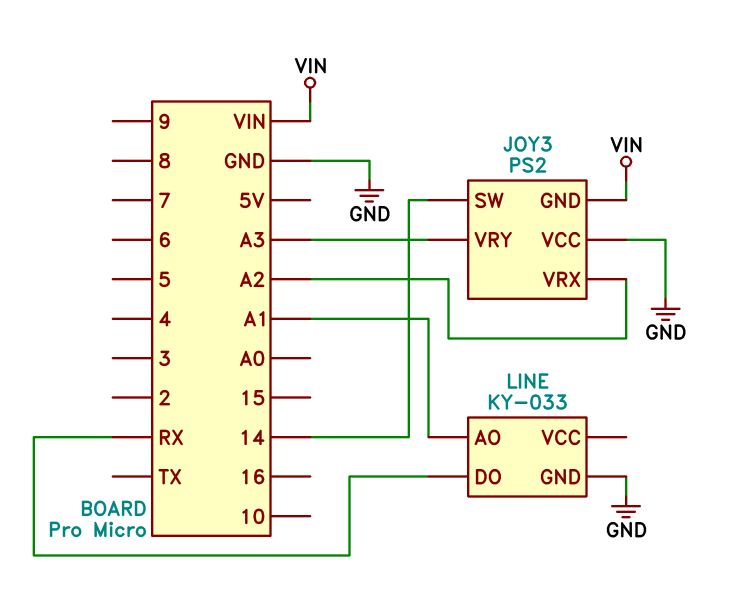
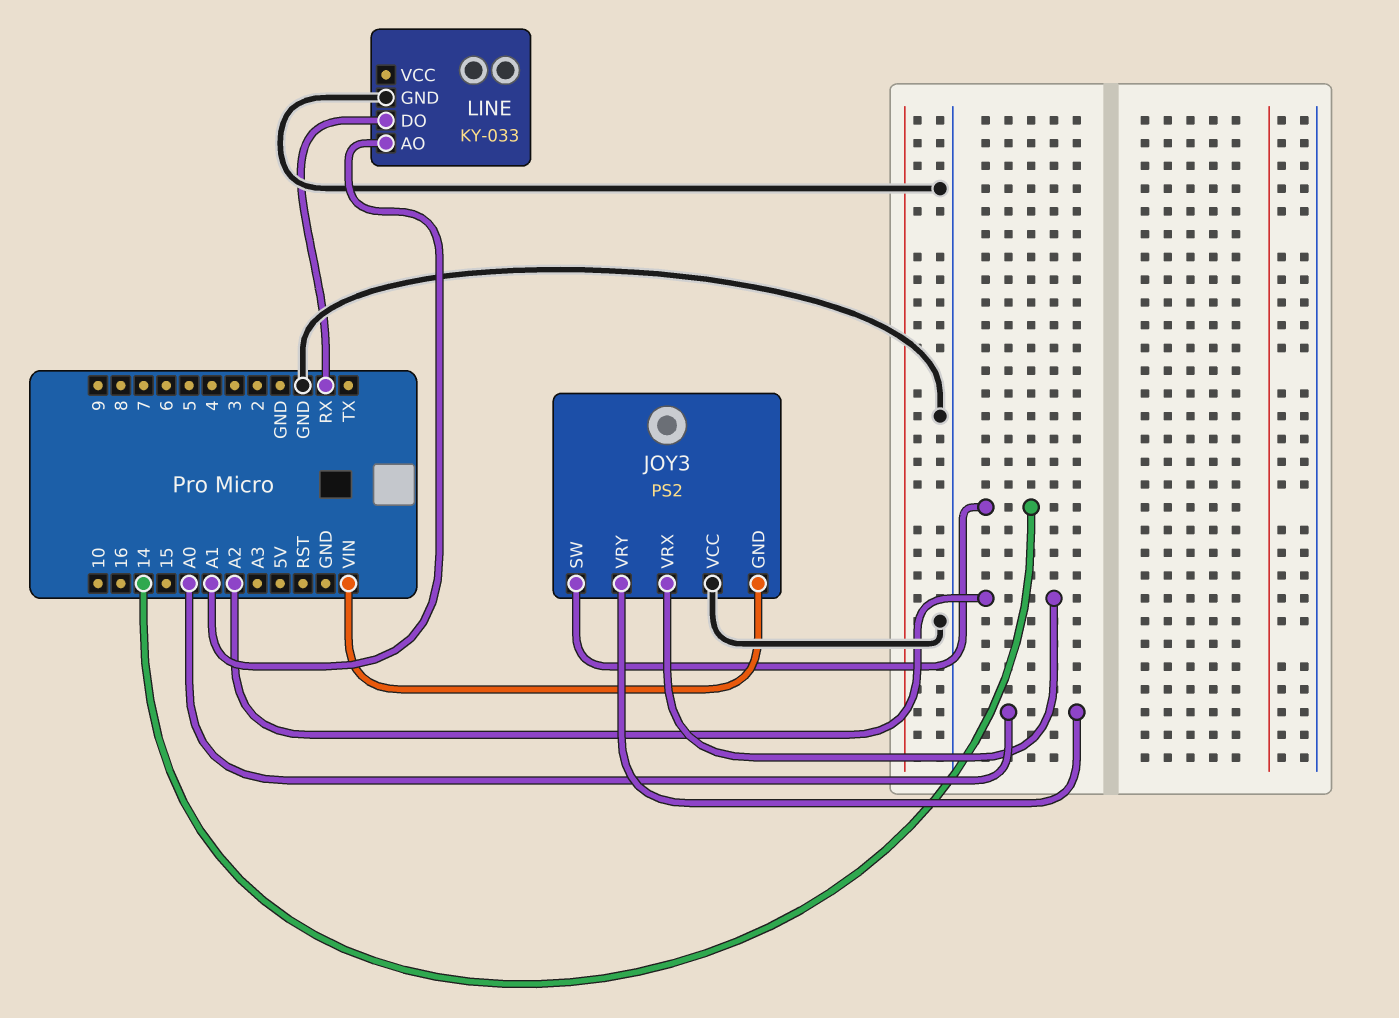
JOY3 pin VRY: A3 -> A0

